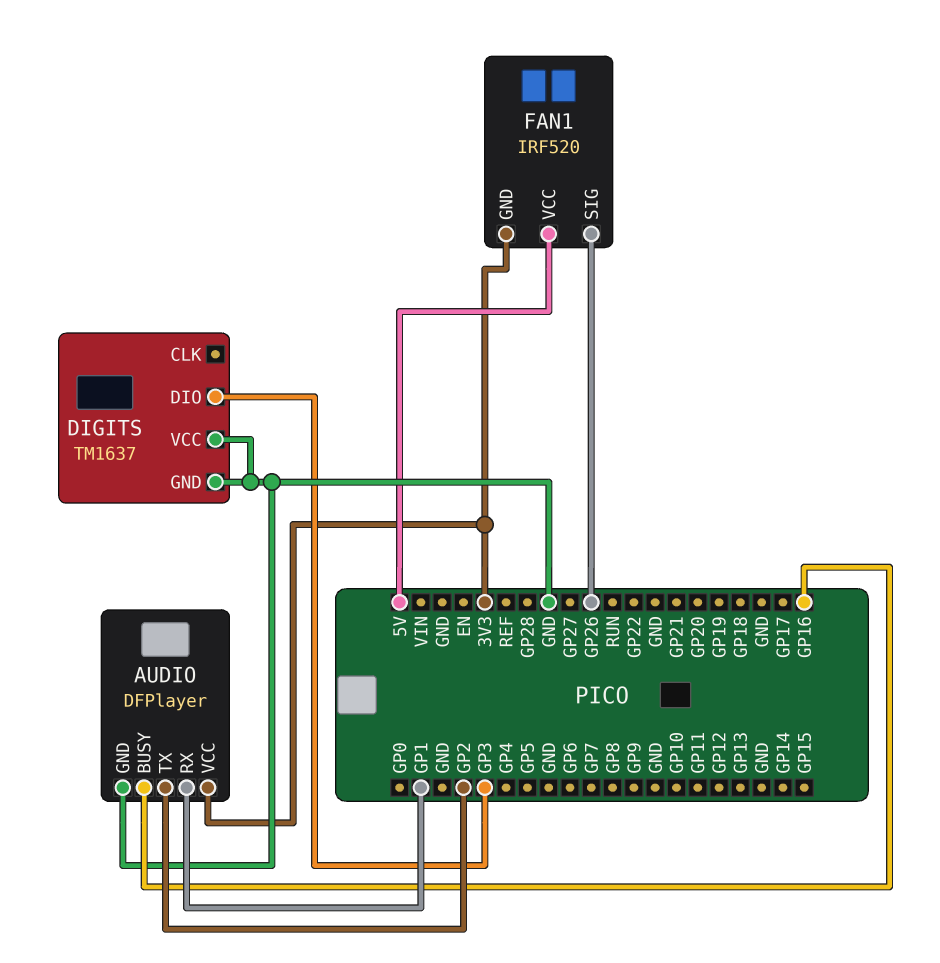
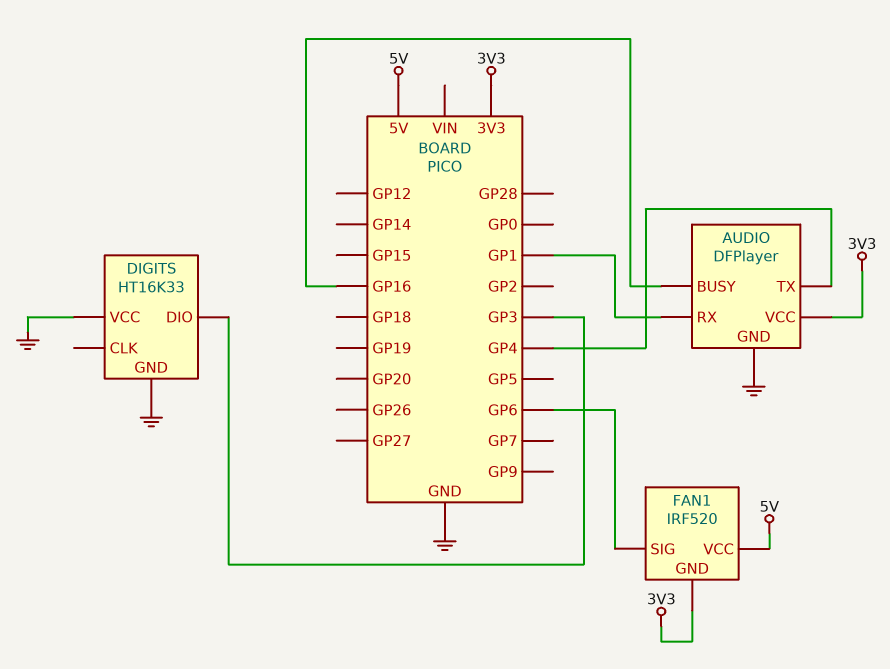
AUDIO pin TX: GP2 -> GP4
DIGITS: TM1637 -> HT16K33
FAN1 pin SIG: GP26 -> GP6

